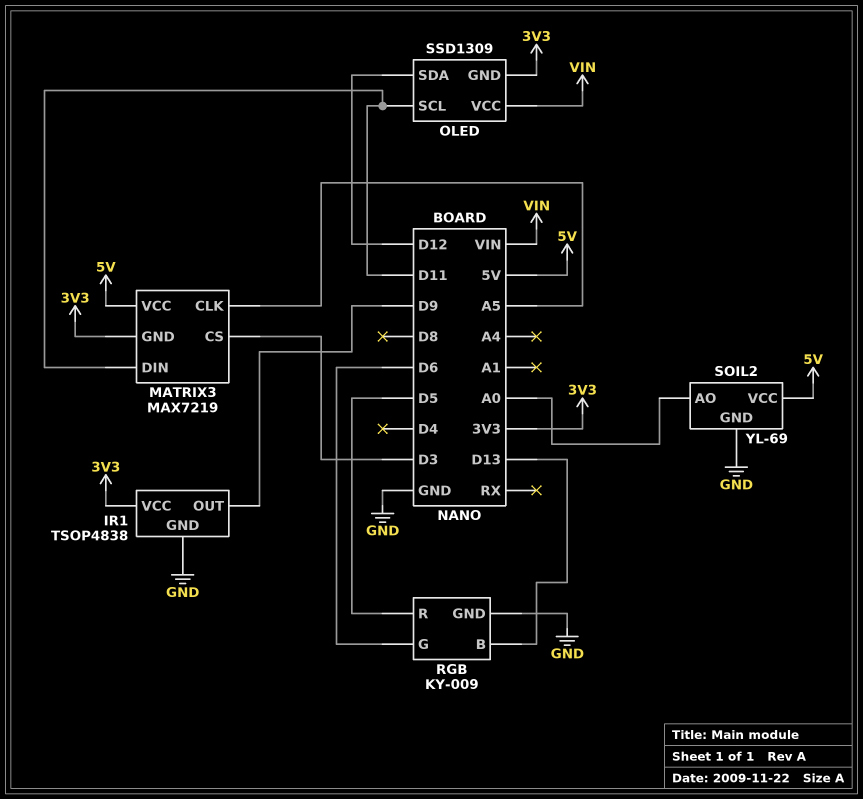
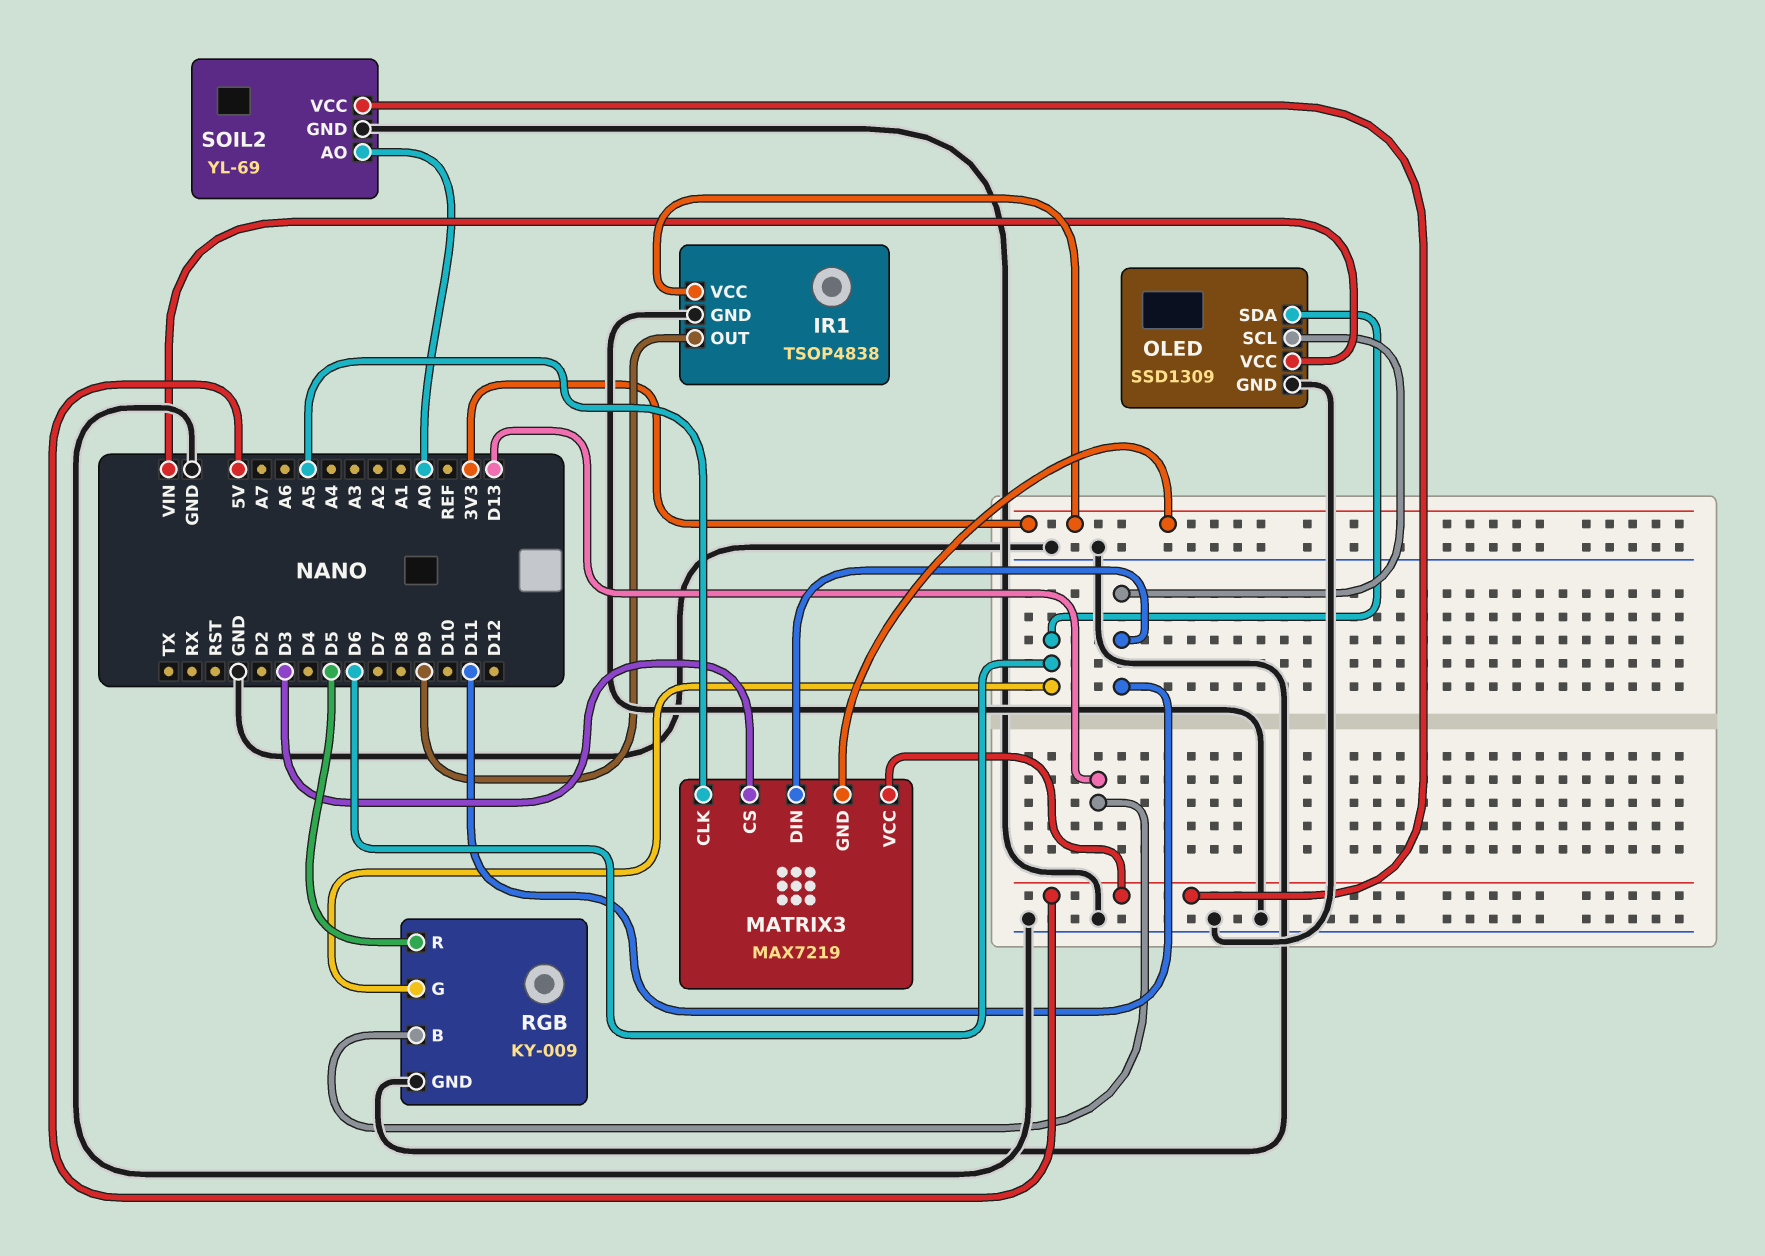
OLED pin GND: 3V3 -> GND
OLED pin SDA: D12 -> D6

